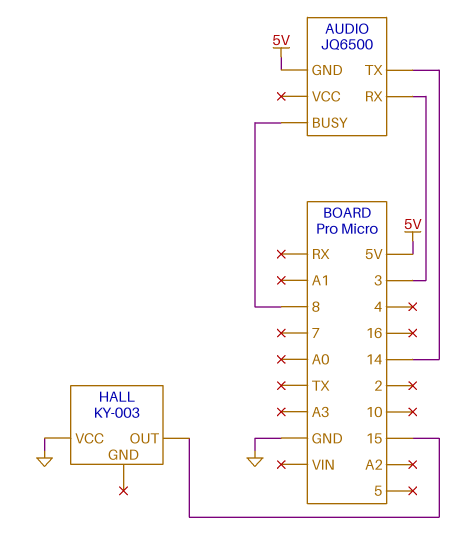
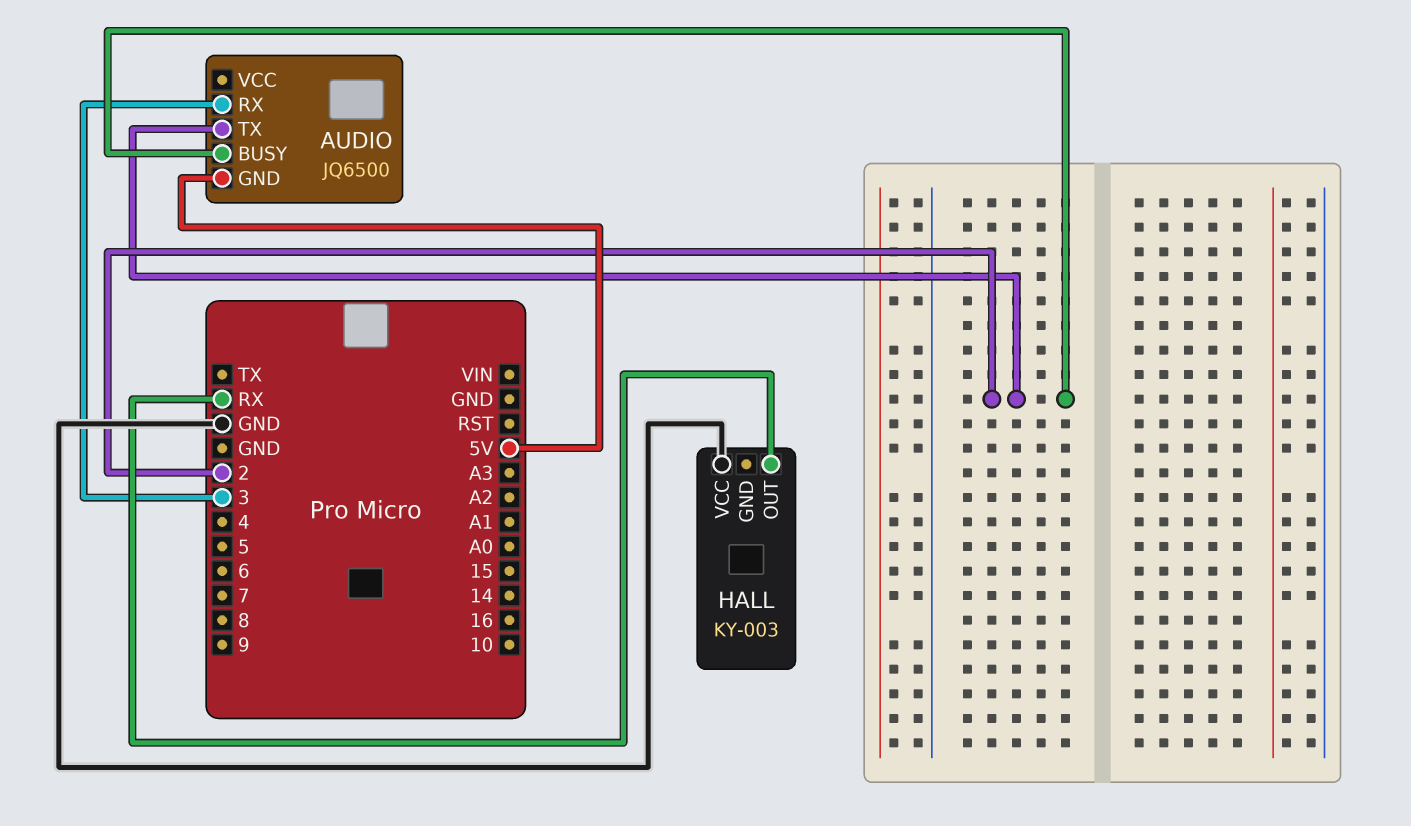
AUDIO pin BUSY: 8 -> 2
AUDIO pin TX: 14 -> 2
HALL pin OUT: 15 -> RX

